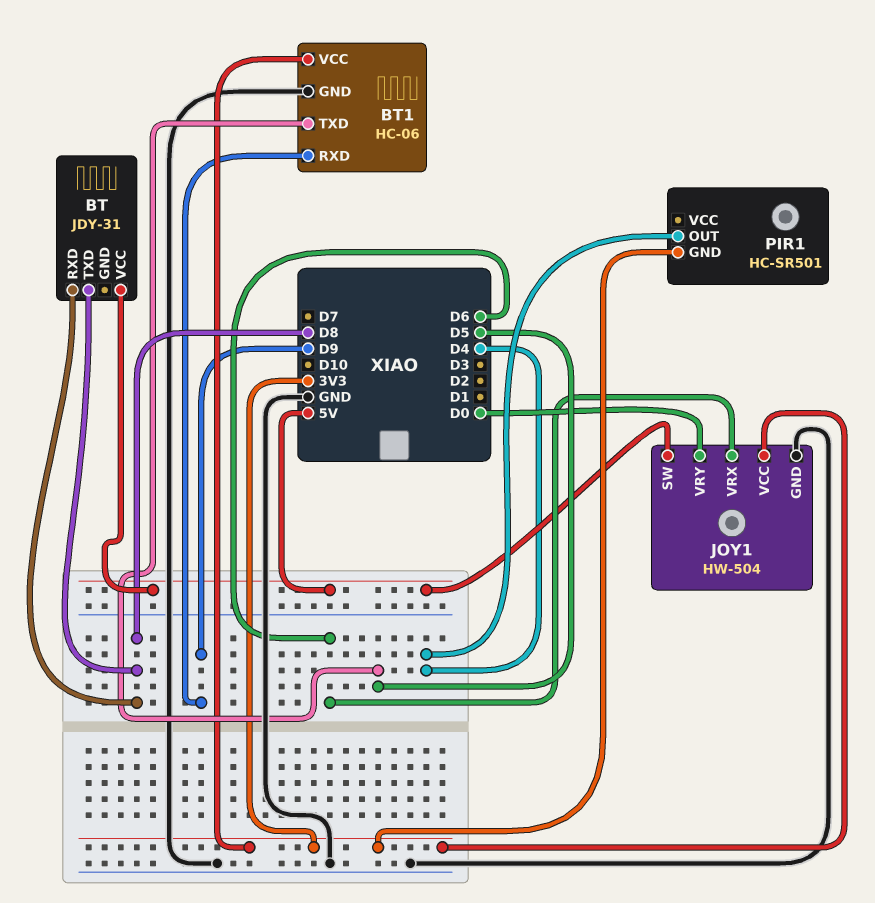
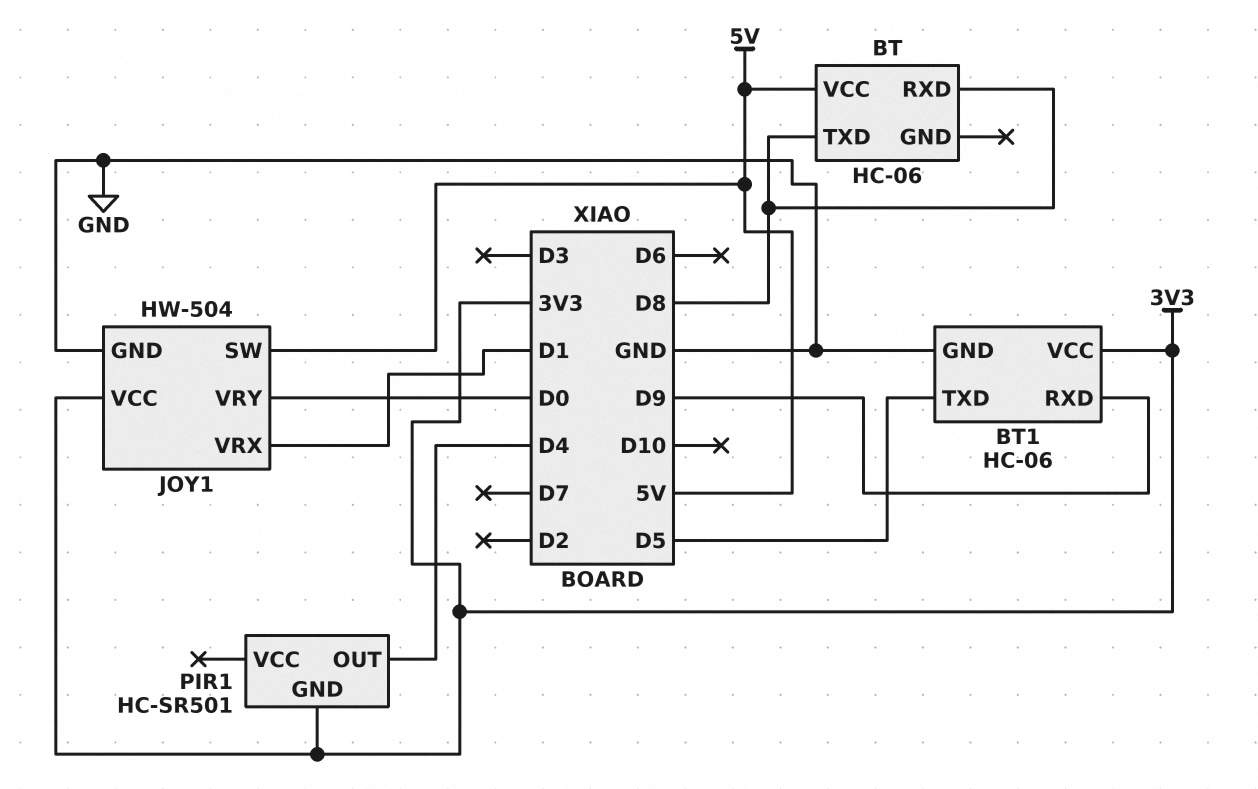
BT: JDY-31 -> HC-06
JOY1 pin VRX: D6 -> D1

